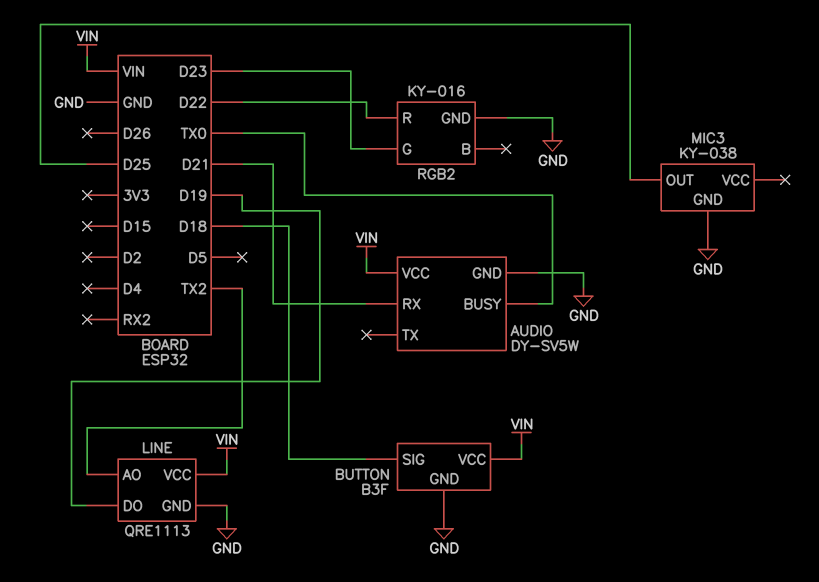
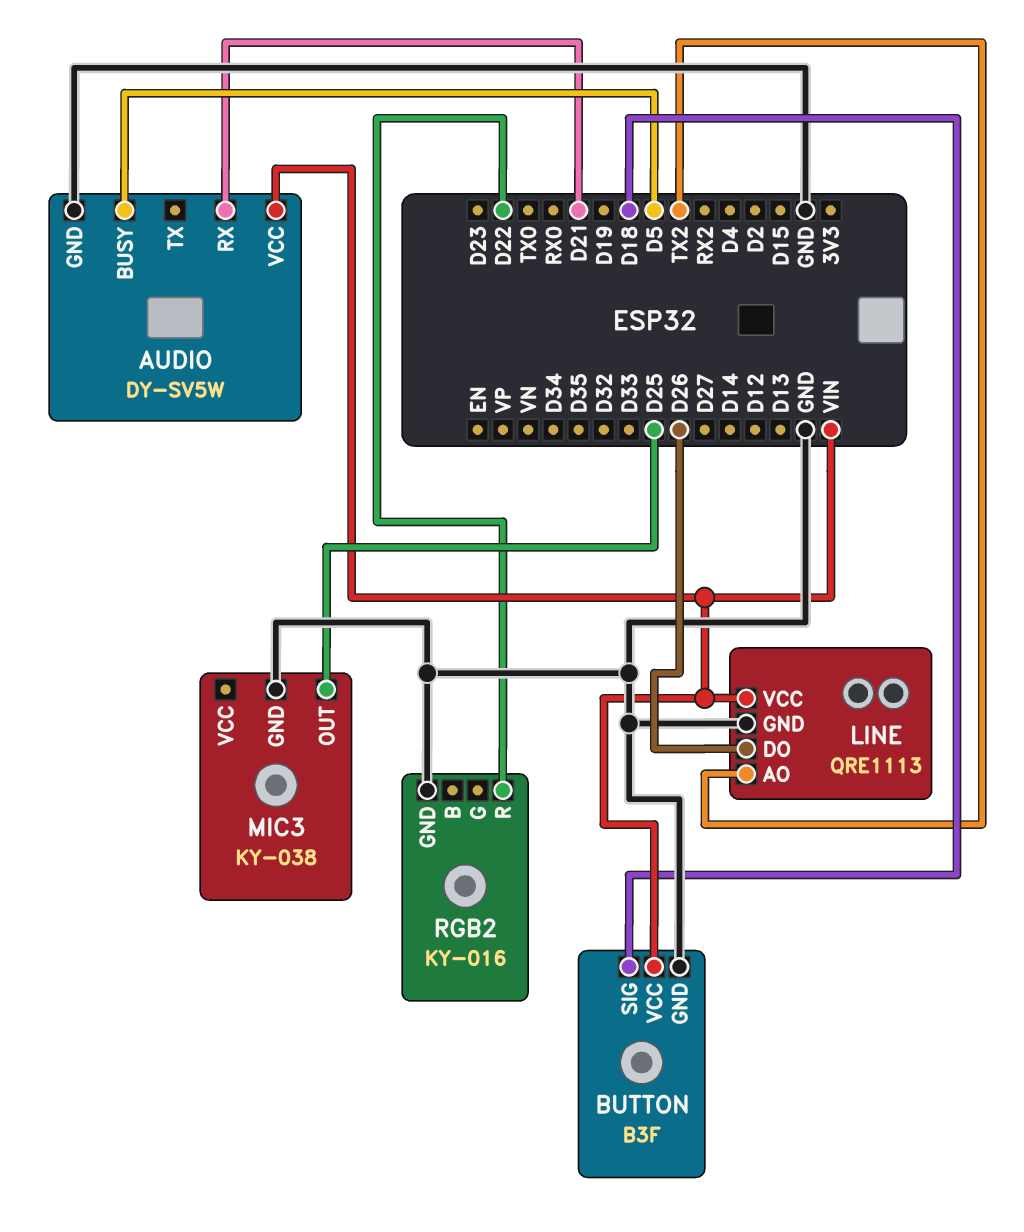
AUDIO pin BUSY: TX0 -> D5
LINE pin DO: D19 -> D26
RGB2 pin G: D23 -> none

